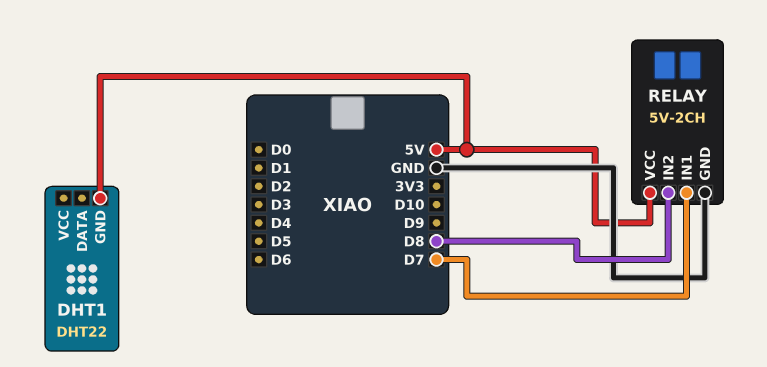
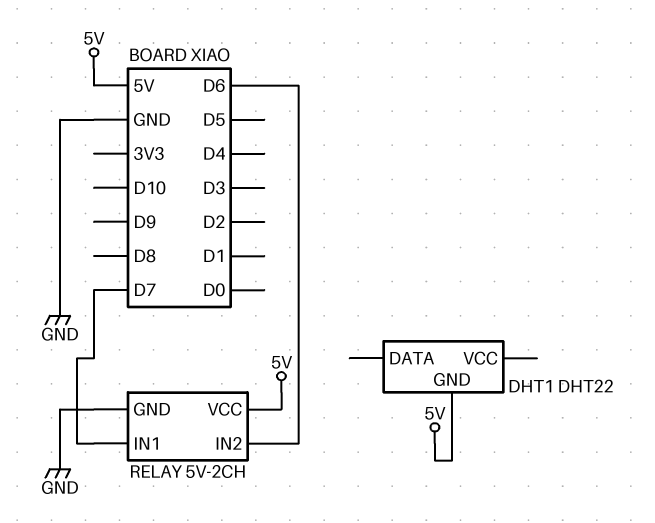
RELAY pin IN2: D8 -> D6

